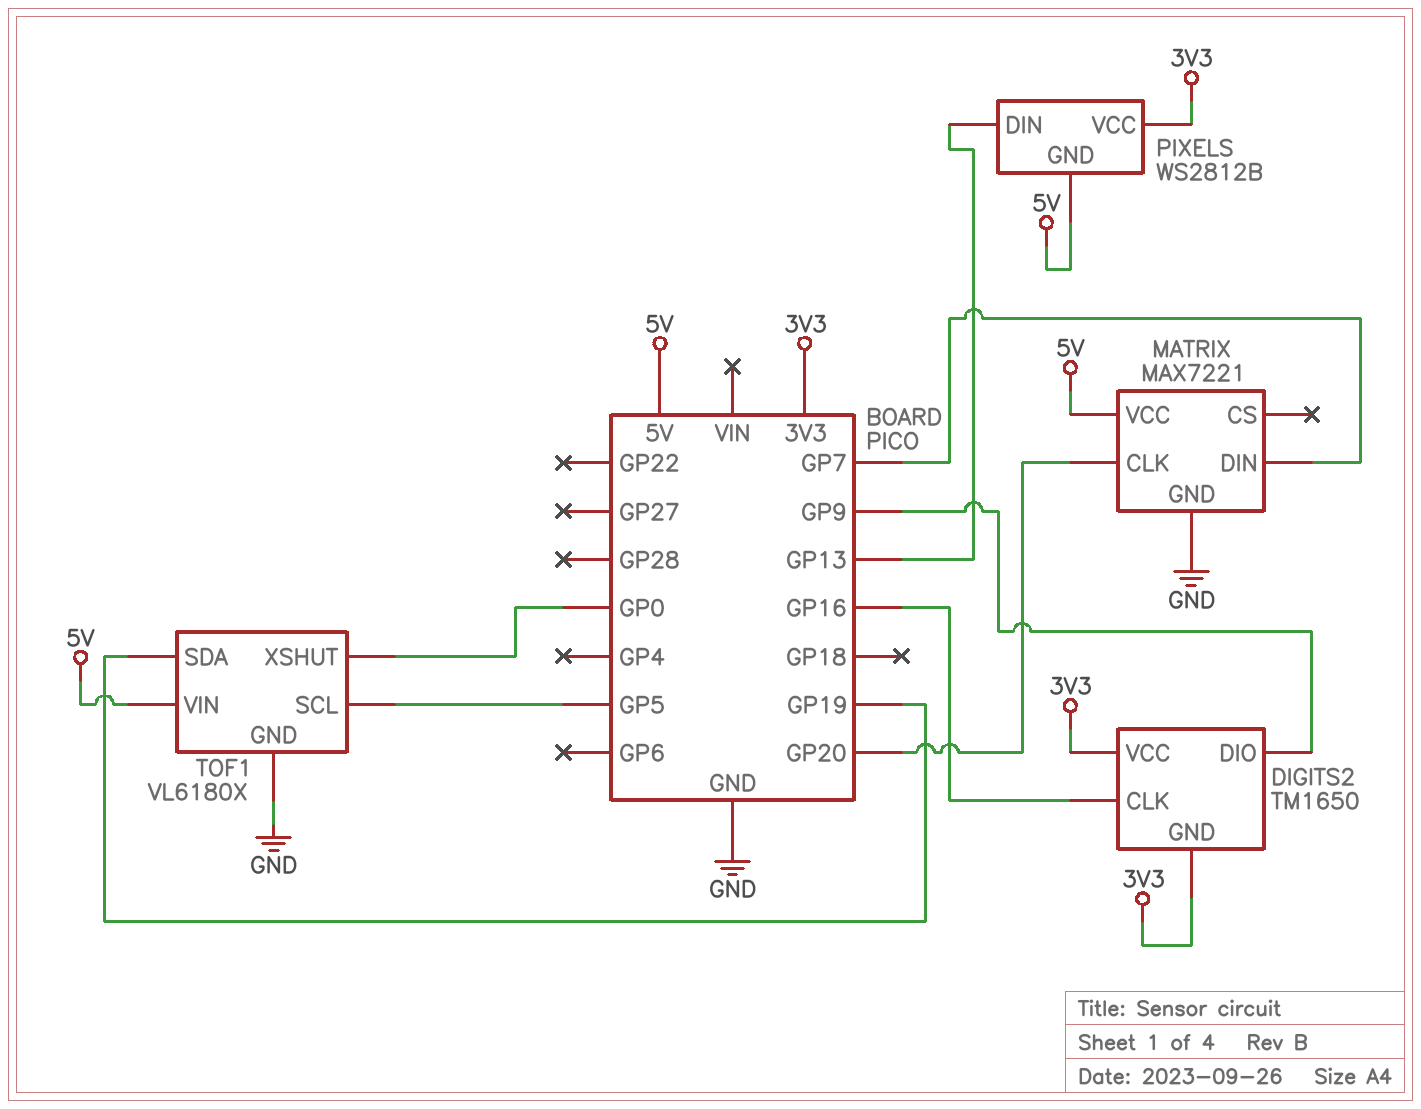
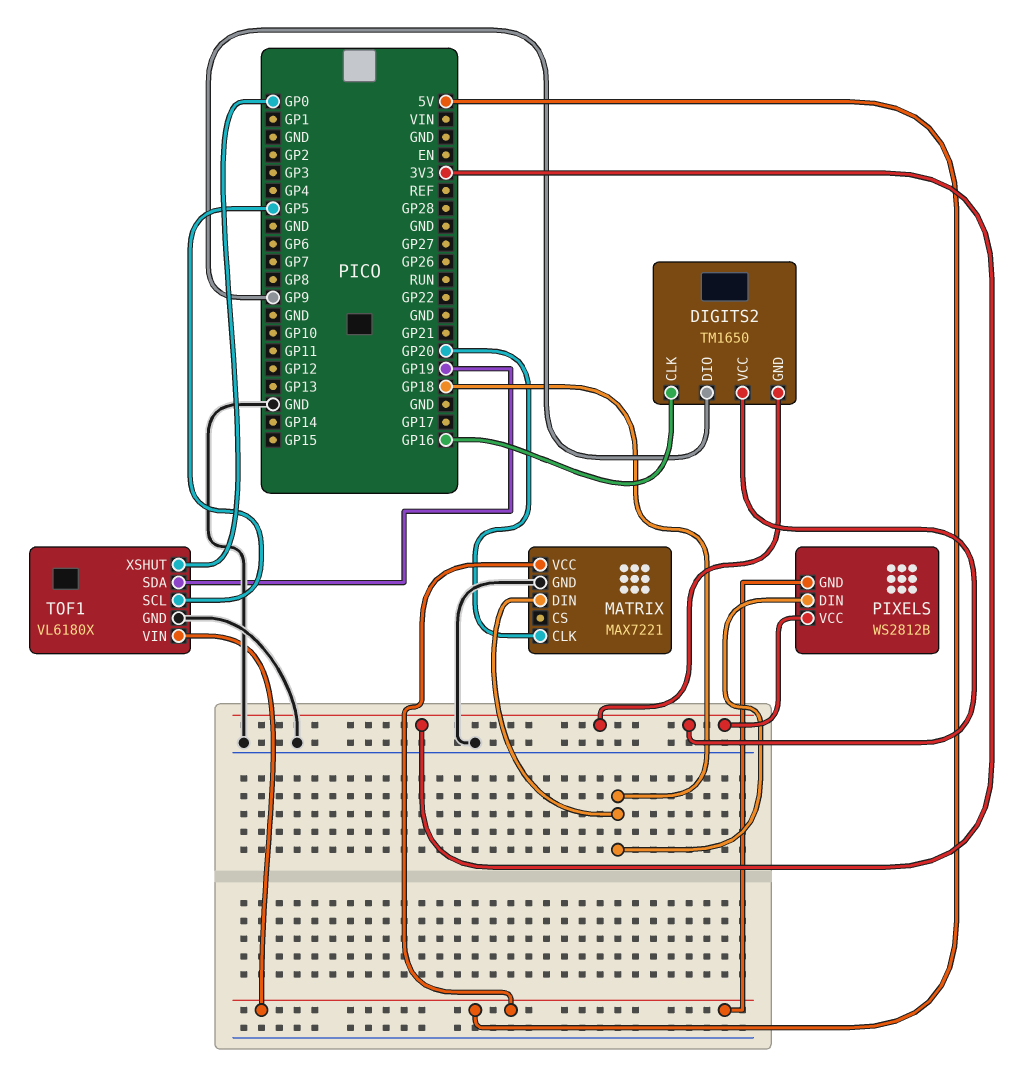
MATRIX pin DIN: GP7 -> GP18
PIXELS pin DIN: GP13 -> GP18

